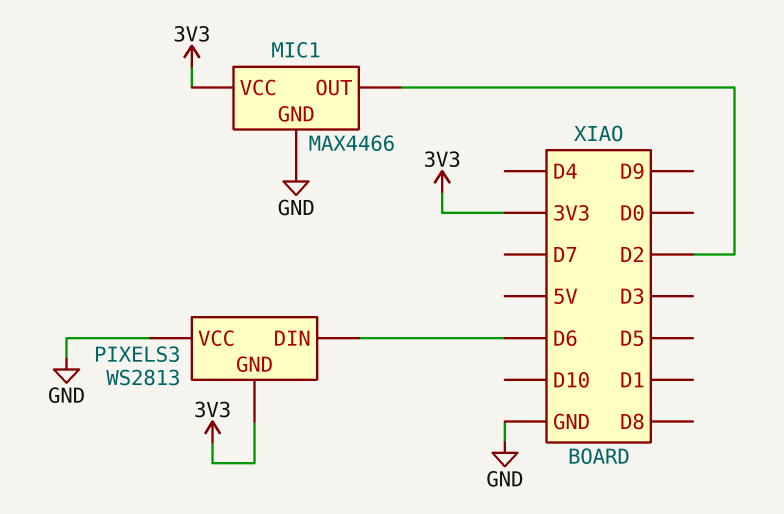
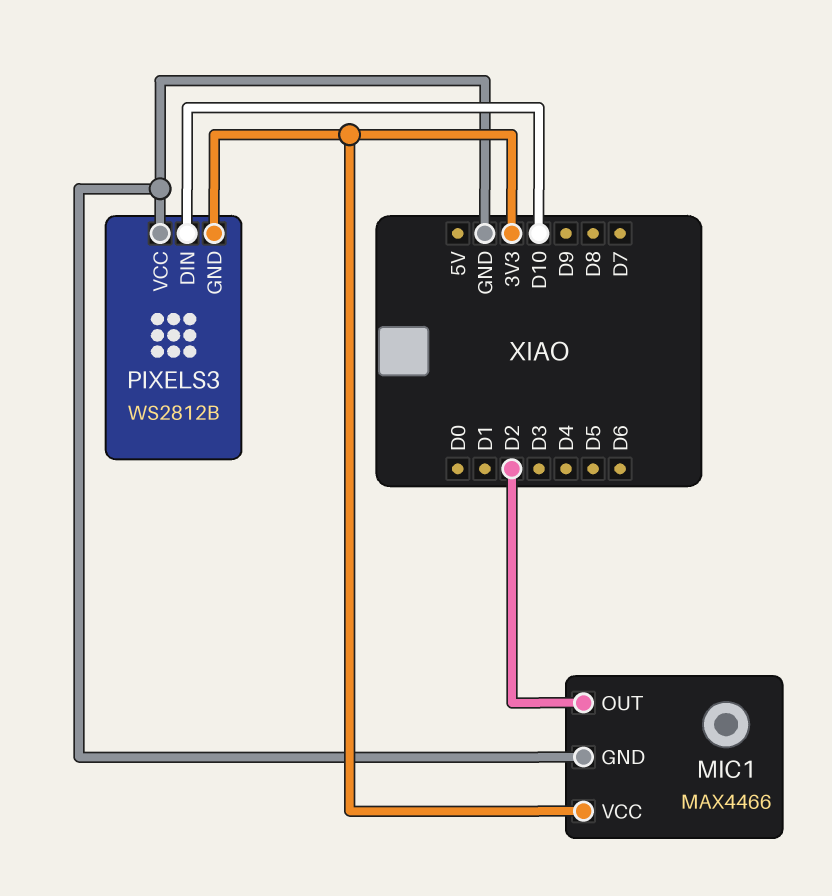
PIXELS3: WS2813 -> WS2812B
PIXELS3 pin DIN: D6 -> D10

